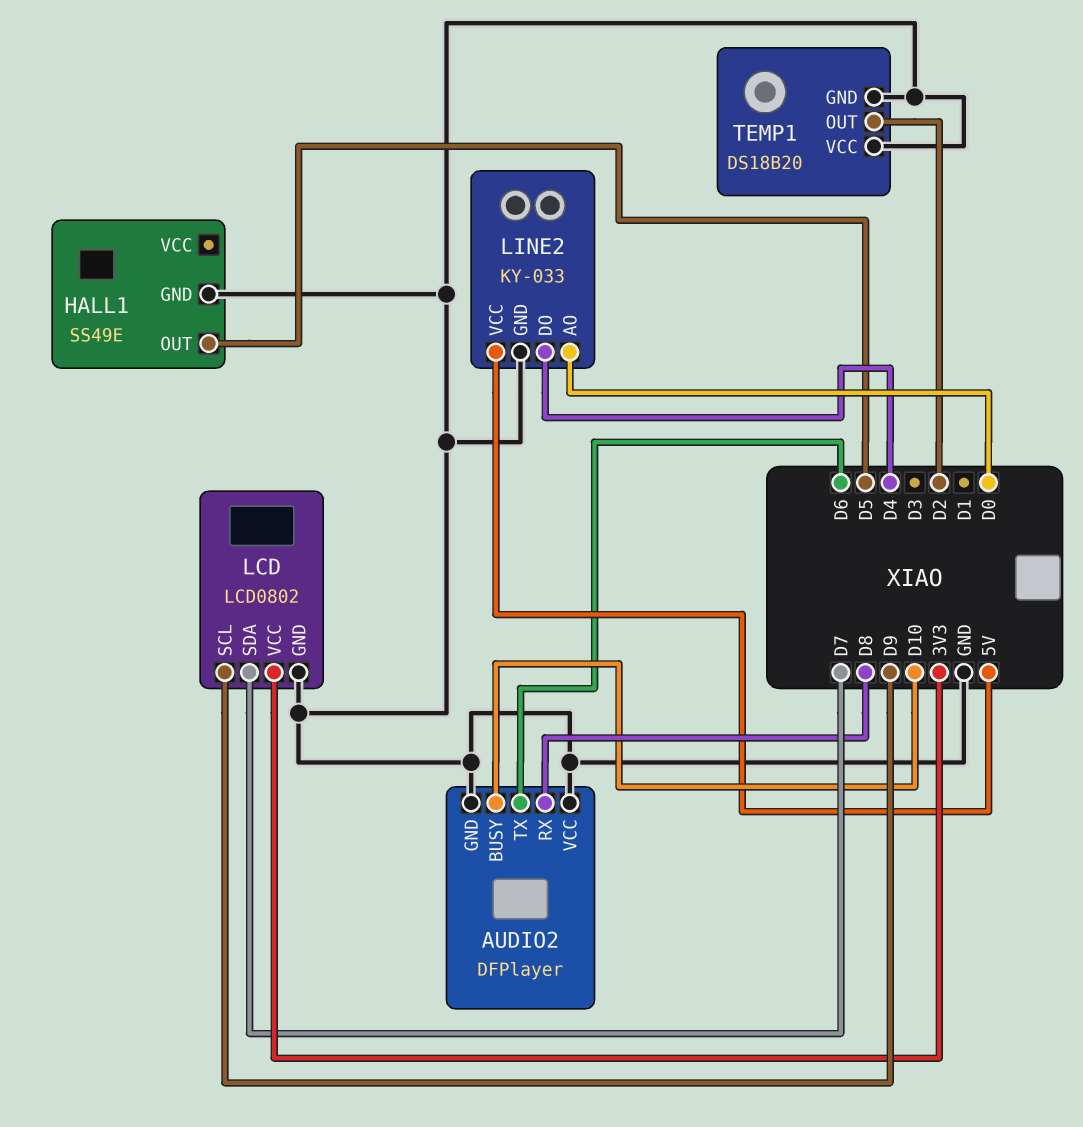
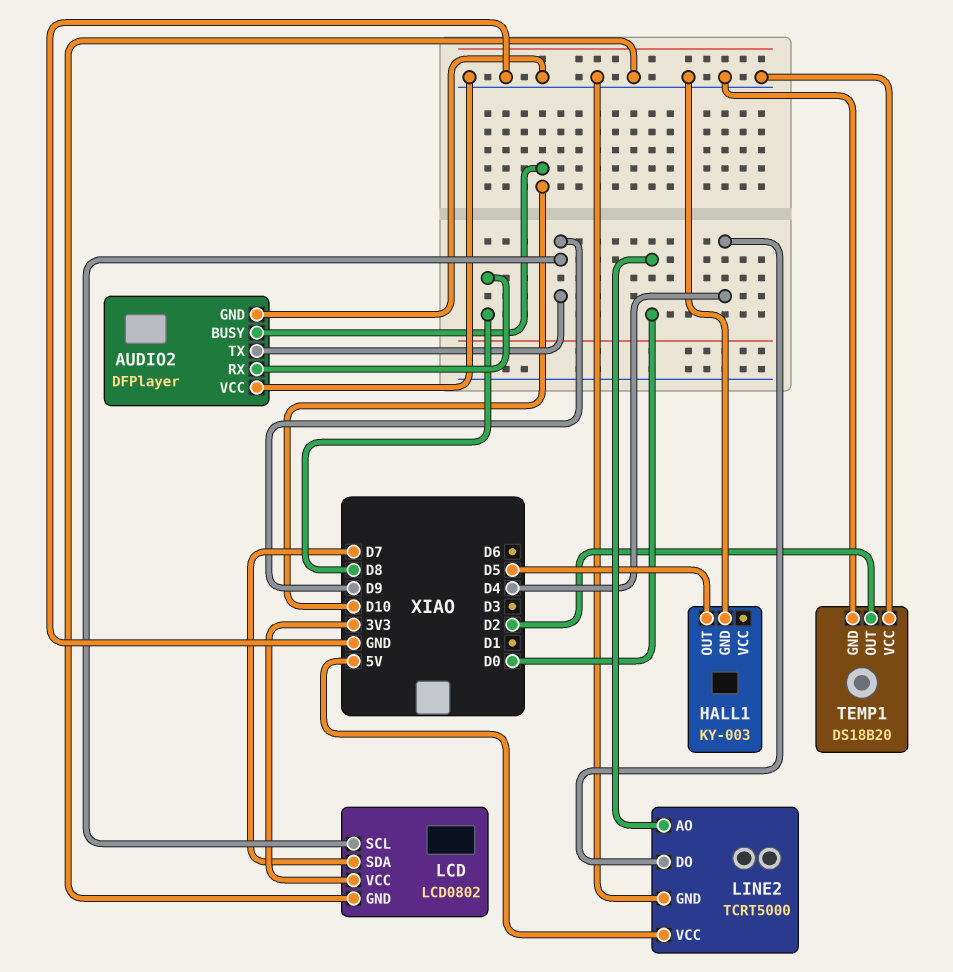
AUDIO2 pin TX: D6 -> D9
HALL1: SS49E -> KY-003
LINE2: KY-033 -> TCRT5000

